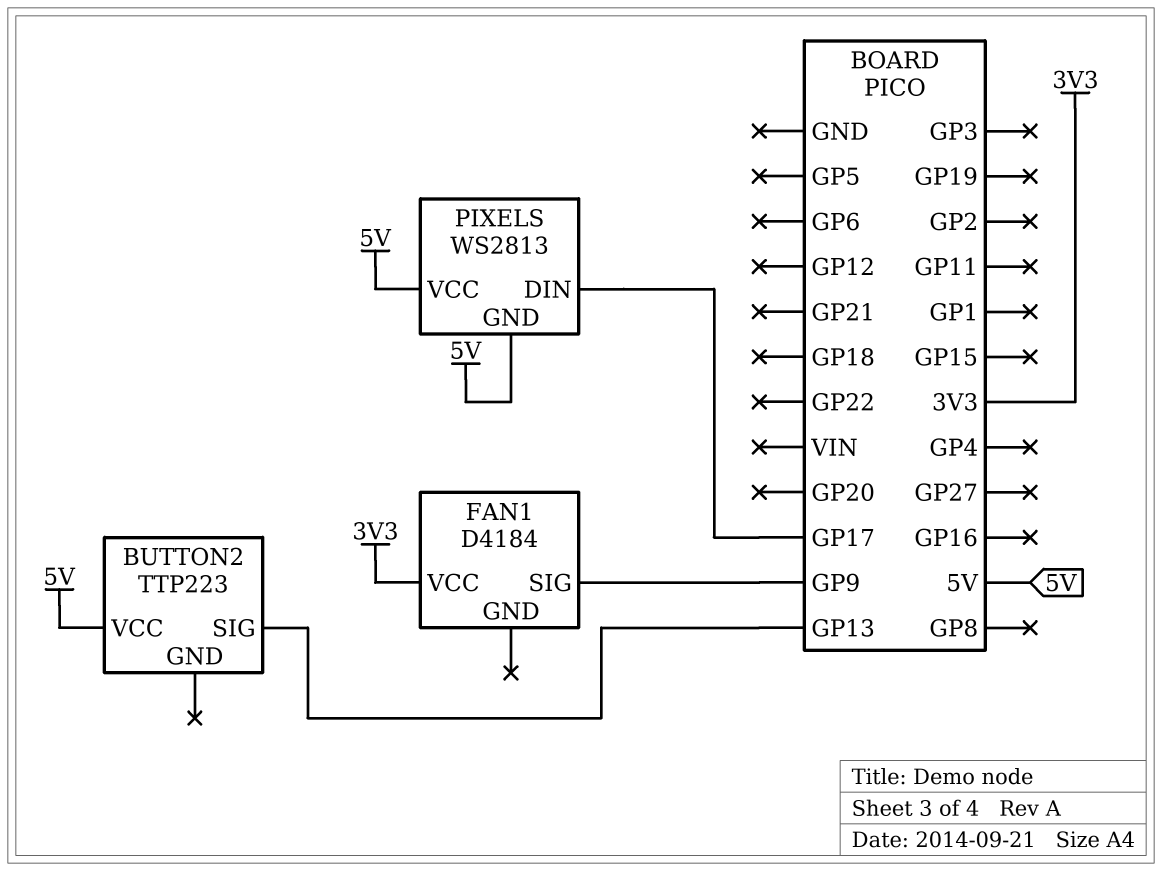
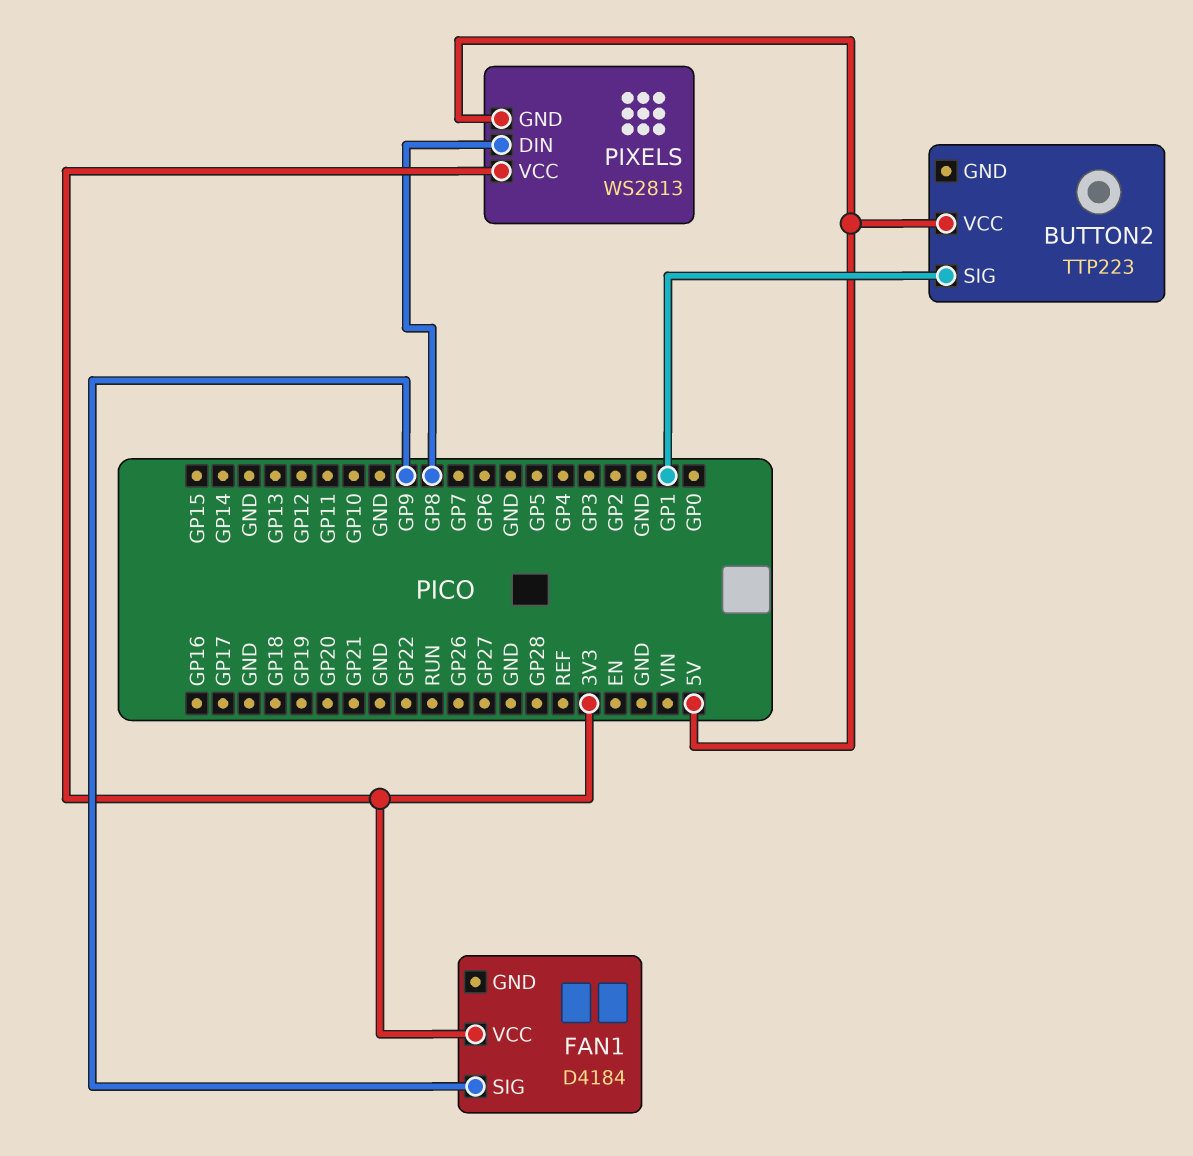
BUTTON2 pin SIG: GP13 -> GP1
PIXELS pin DIN: GP17 -> GP8
PIXELS pin VCC: 5V -> 3V3

